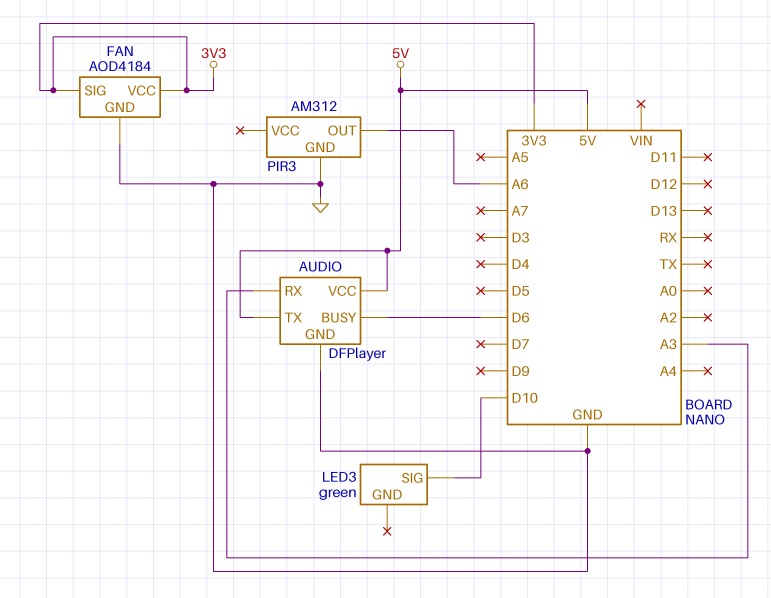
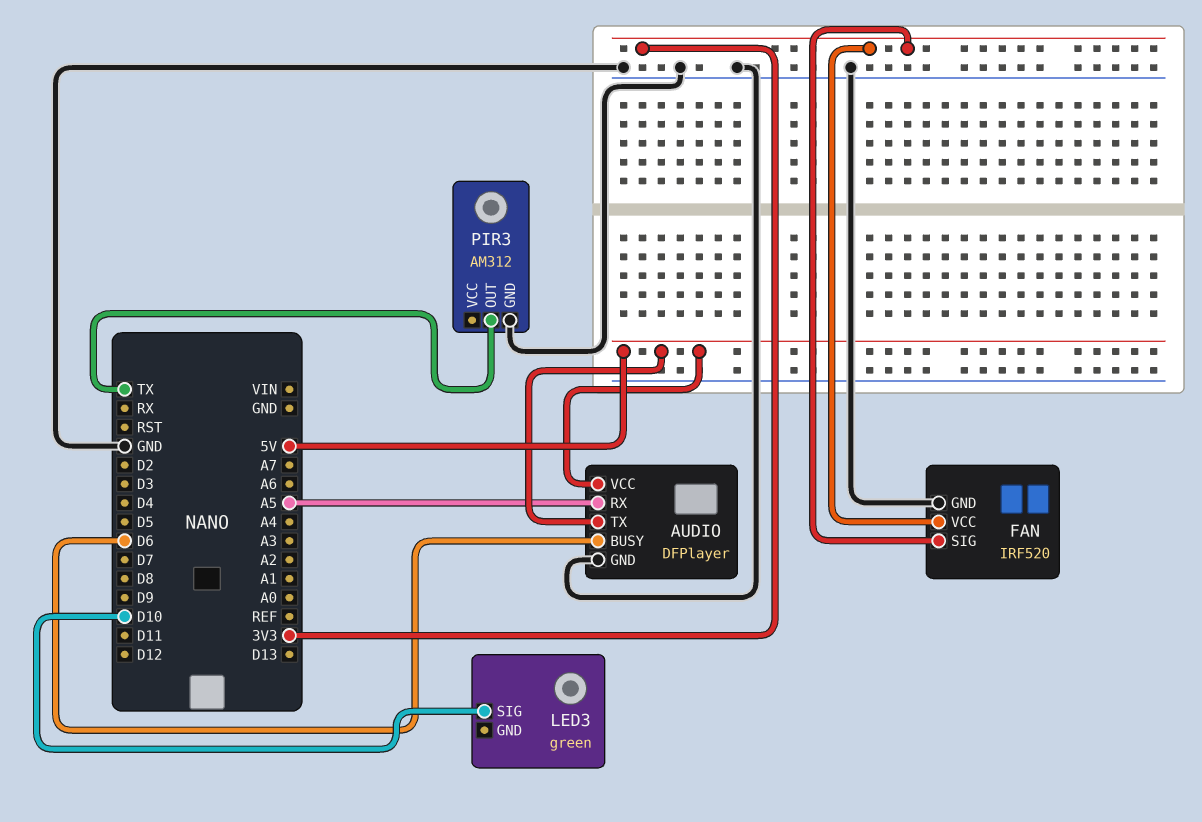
AUDIO pin RX: A3 -> A5
FAN: AOD4184 -> IRF520
PIR3 pin OUT: A6 -> TX

